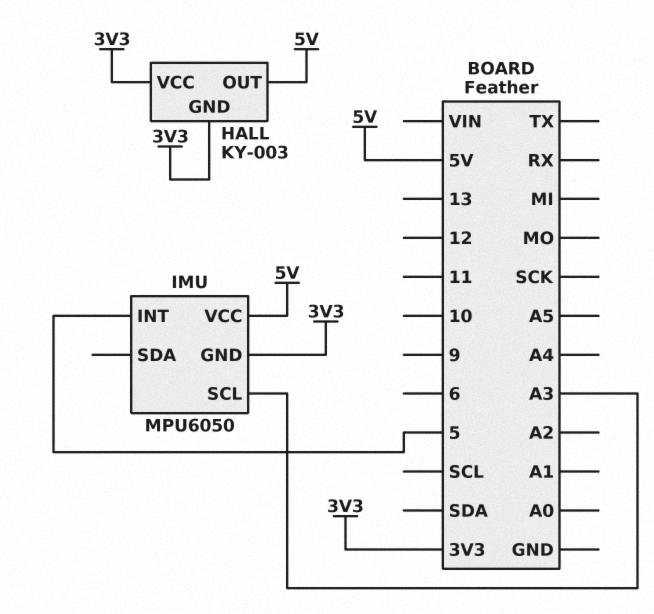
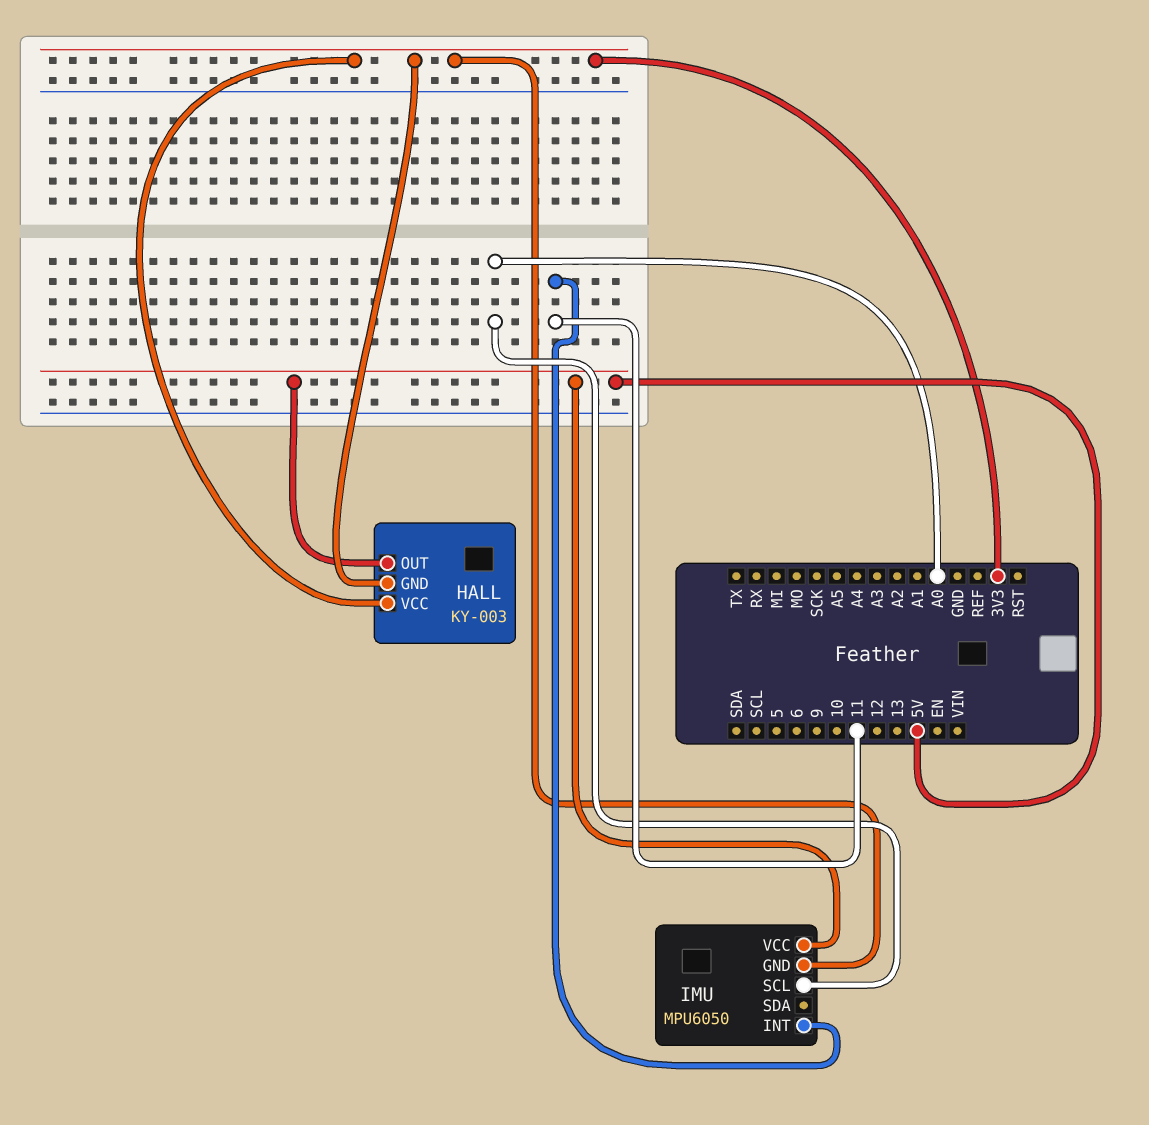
IMU pin INT: 5 -> 11
IMU pin SCL: A3 -> A0

